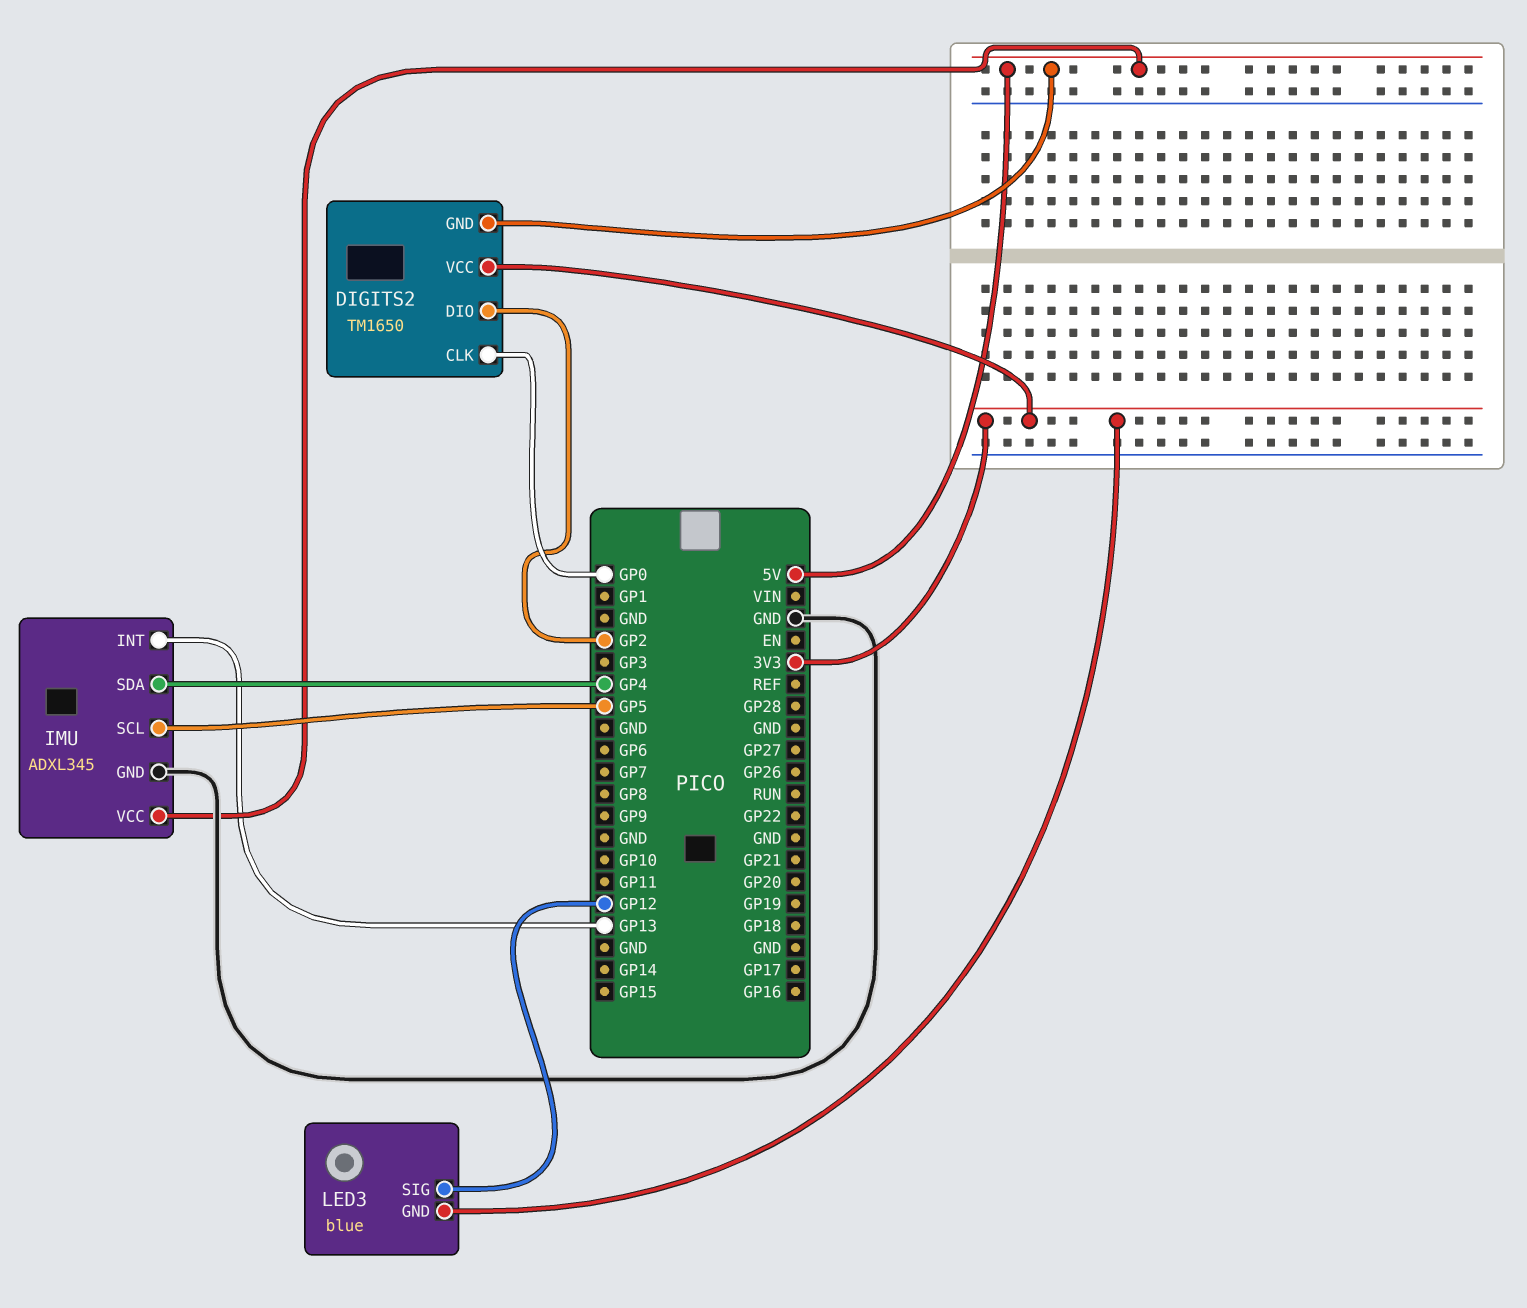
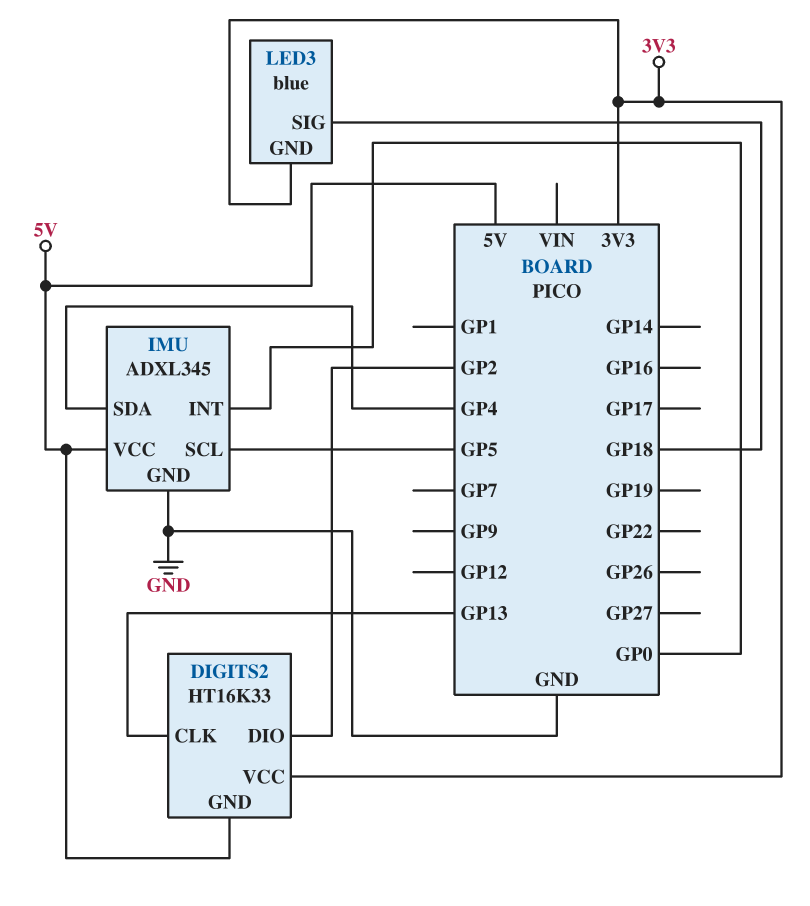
DIGITS2: TM1650 -> HT16K33
DIGITS2 pin CLK: GP0 -> GP13
IMU pin INT: GP13 -> GP0
LED3 pin SIG: GP12 -> GP18

